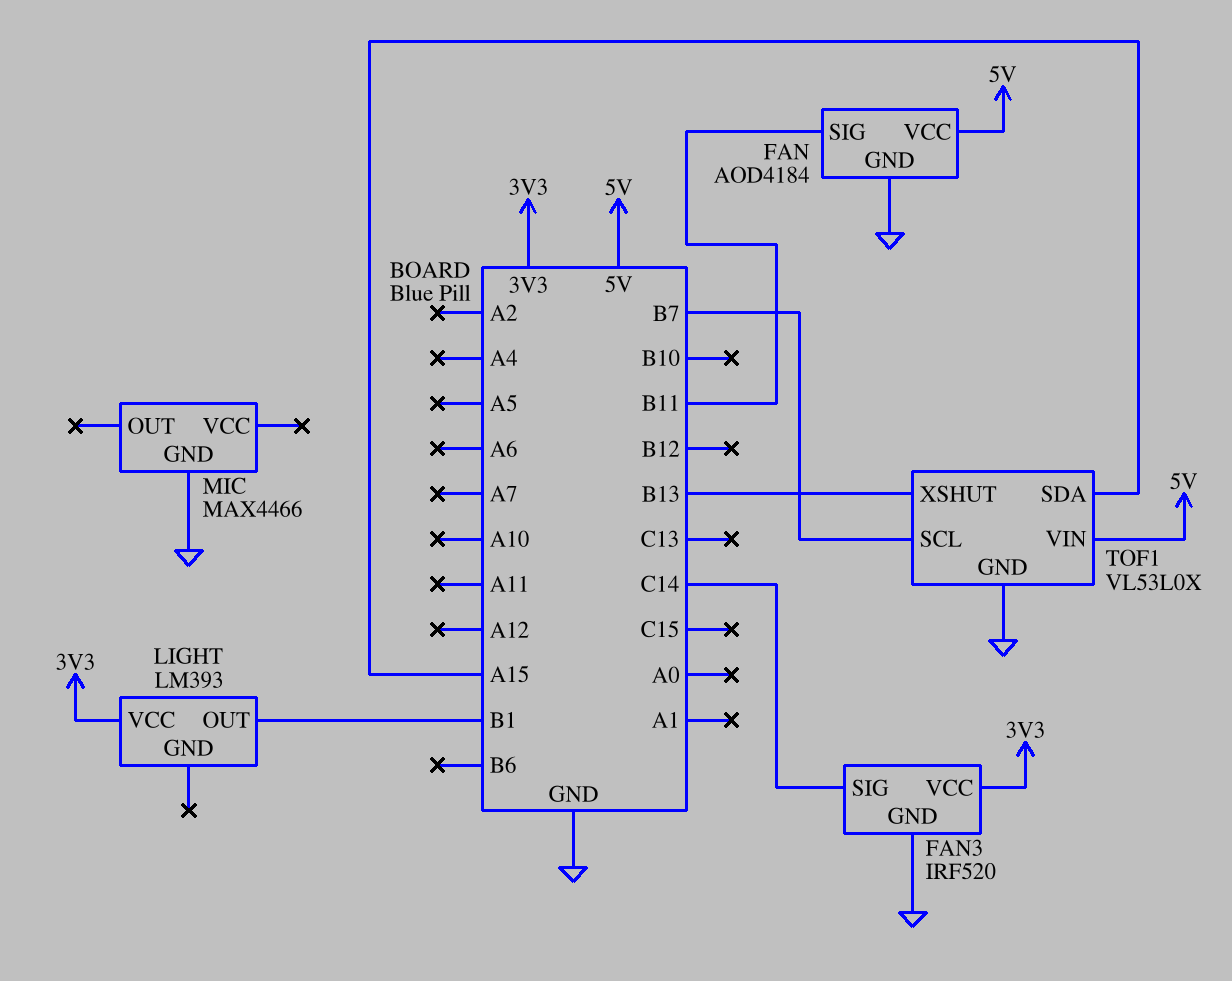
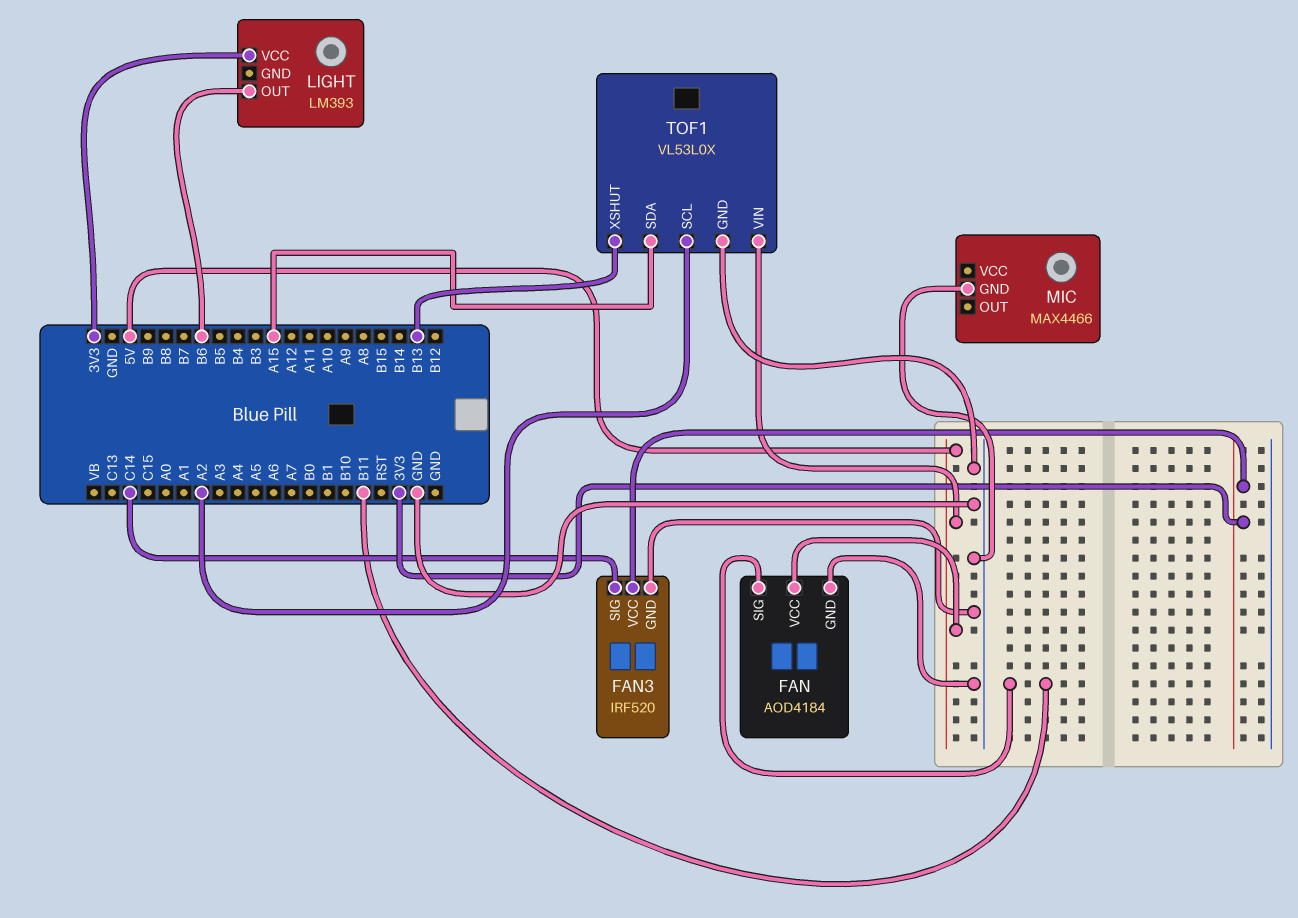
LIGHT pin OUT: B1 -> B6
TOF1 pin SCL: B7 -> A2

